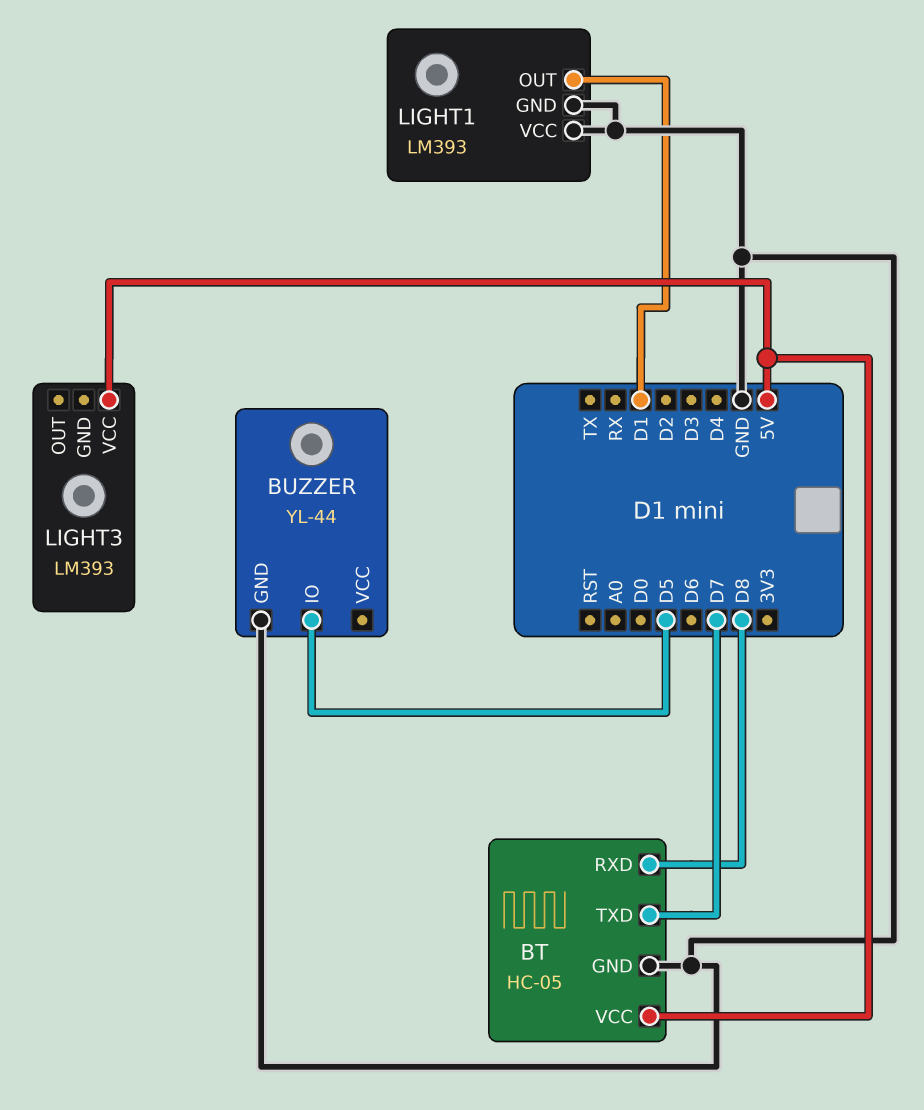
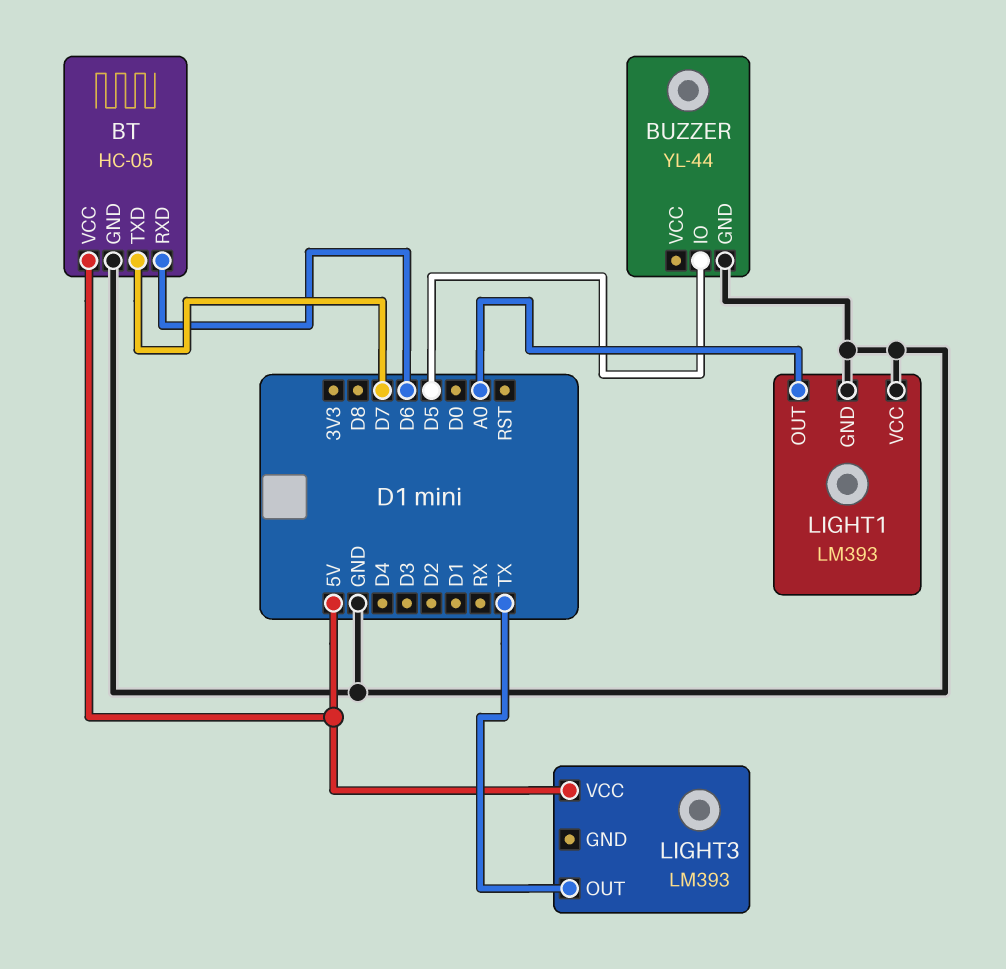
BT pin RXD: D8 -> D6
LIGHT1 pin OUT: D1 -> A0
LIGHT3 pin OUT: none -> TX

